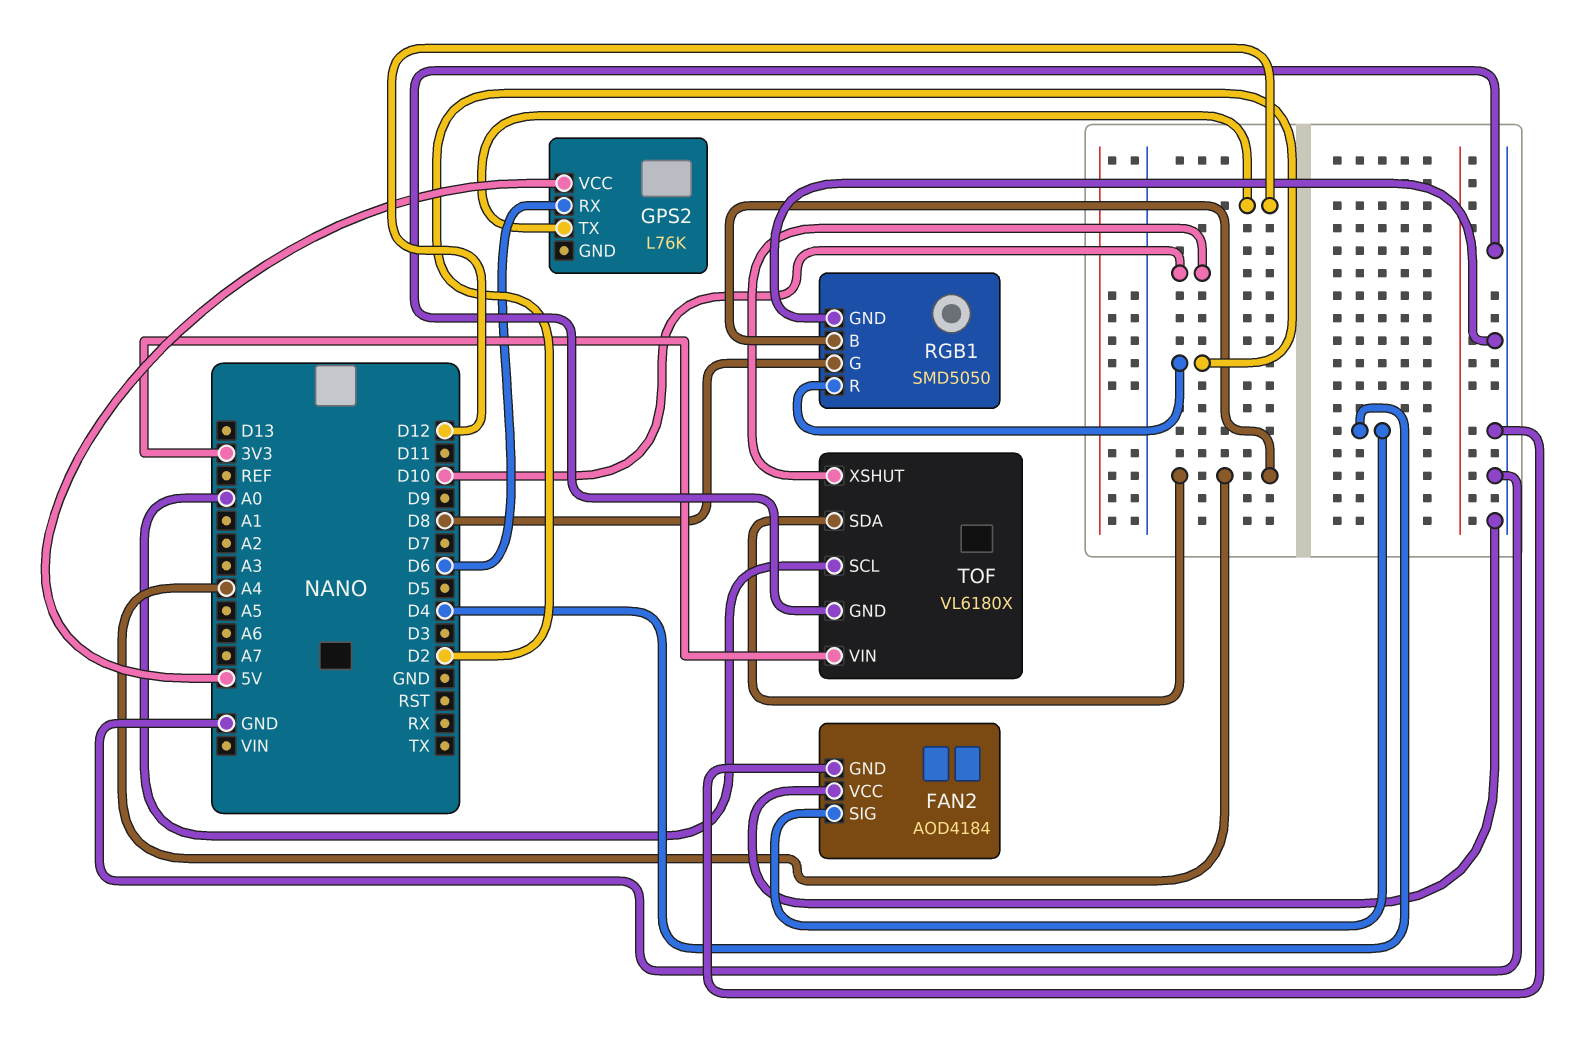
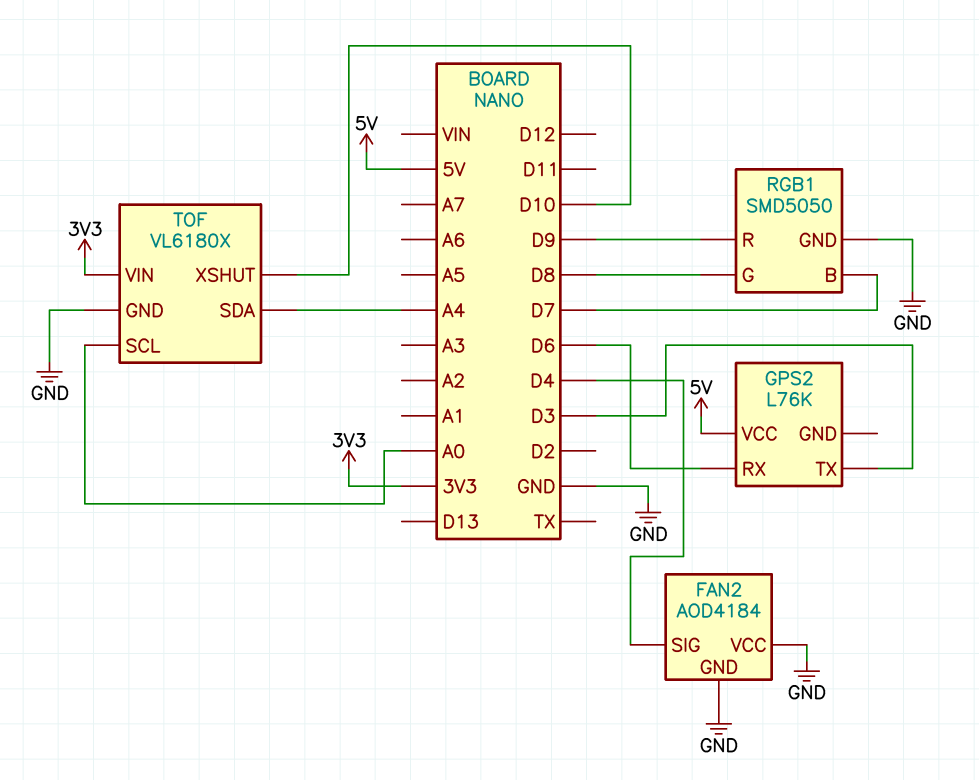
GPS2 pin TX: D12 -> D3
RGB1 pin B: A4 -> D7
RGB1 pin R: D2 -> D9

